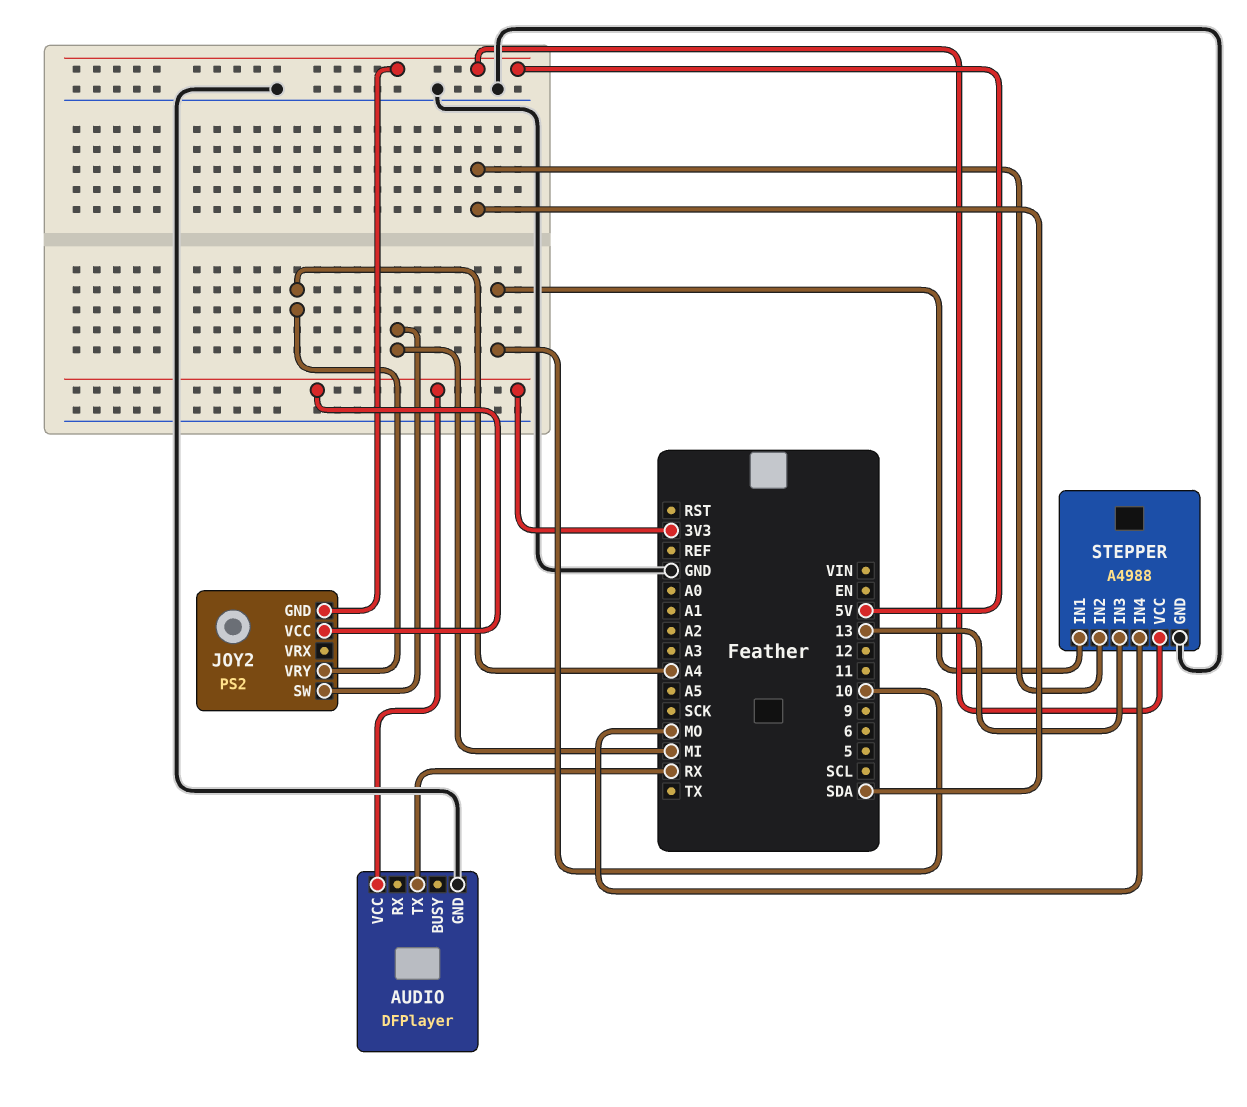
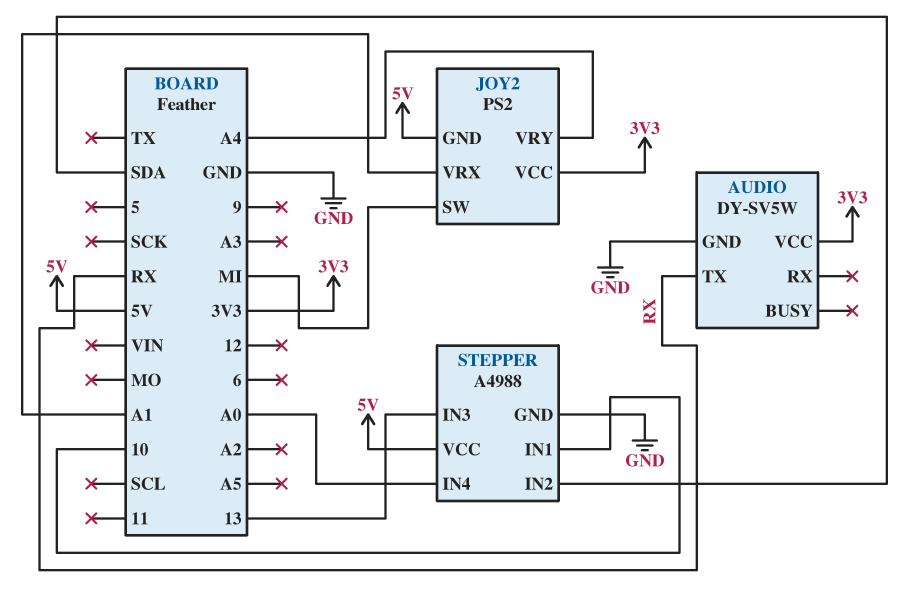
AUDIO: DFPlayer -> DY-SV5W
JOY2 pin VRX: none -> A1
STEPPER pin IN4: MO -> A0

